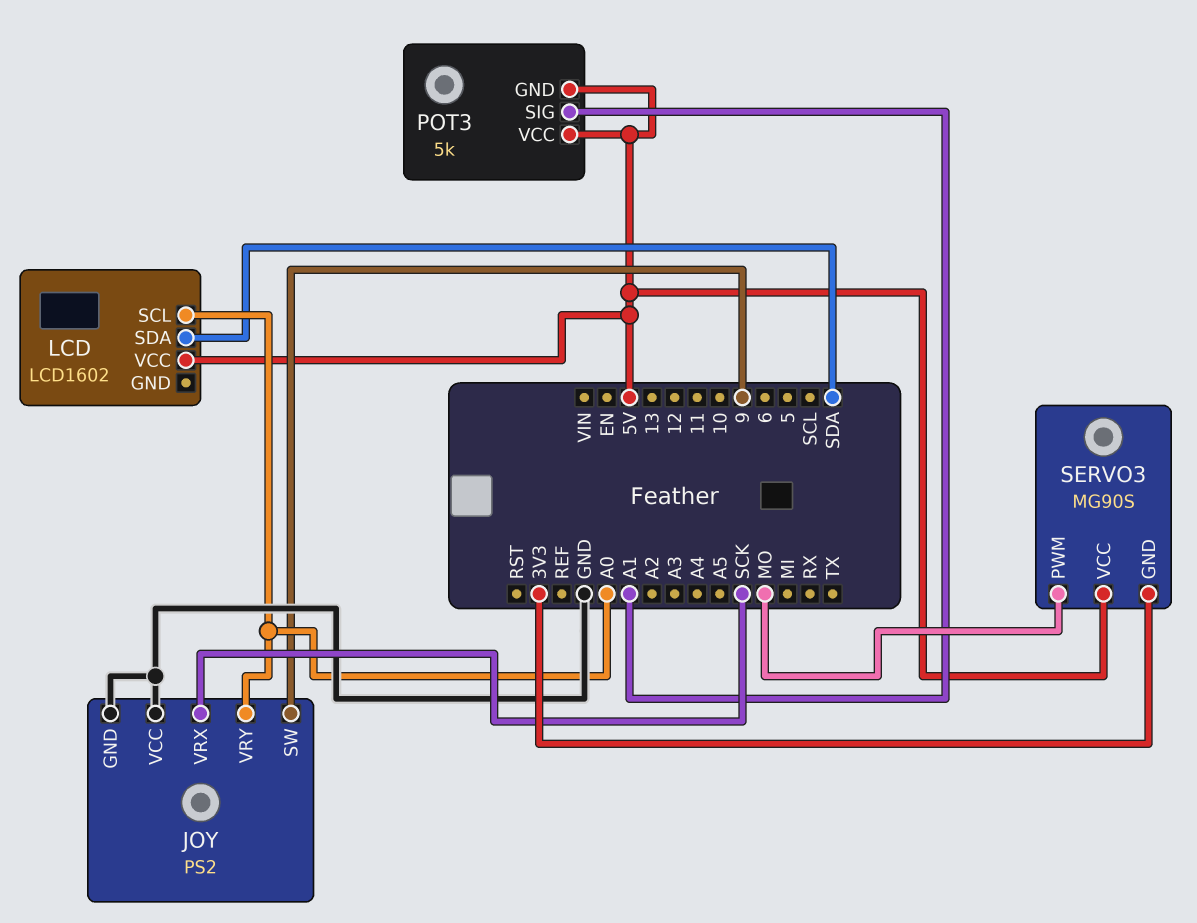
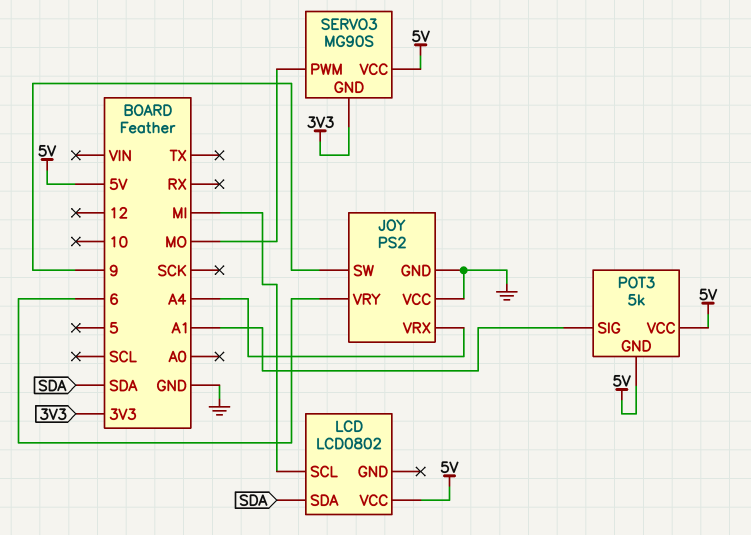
JOY pin VRX: SCK -> A4
JOY pin VRY: A0 -> 6
LCD: LCD1602 -> LCD0802
LCD pin SCL: A0 -> MI

